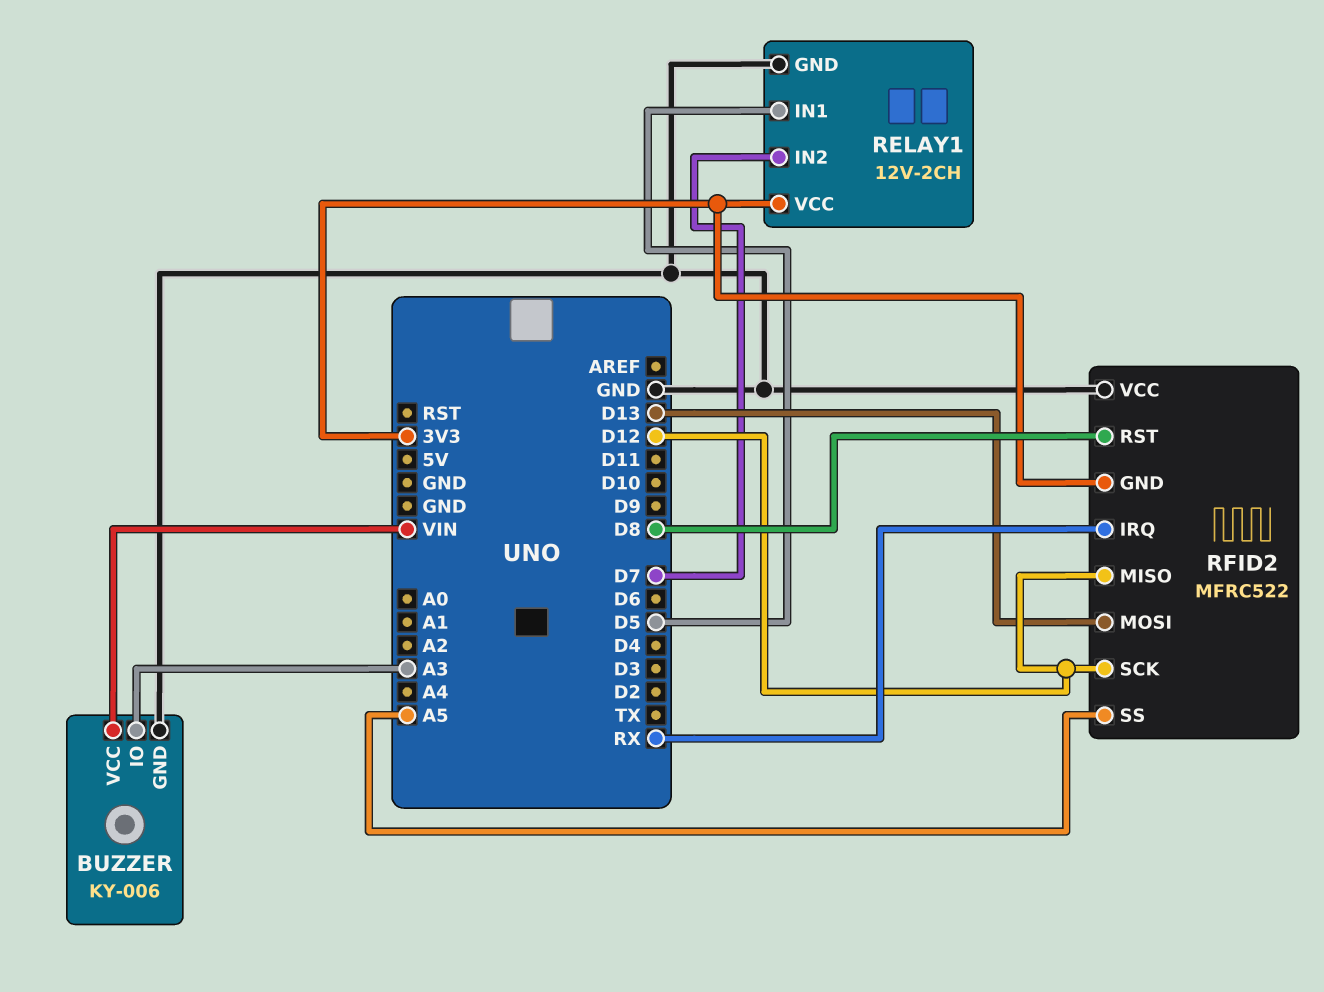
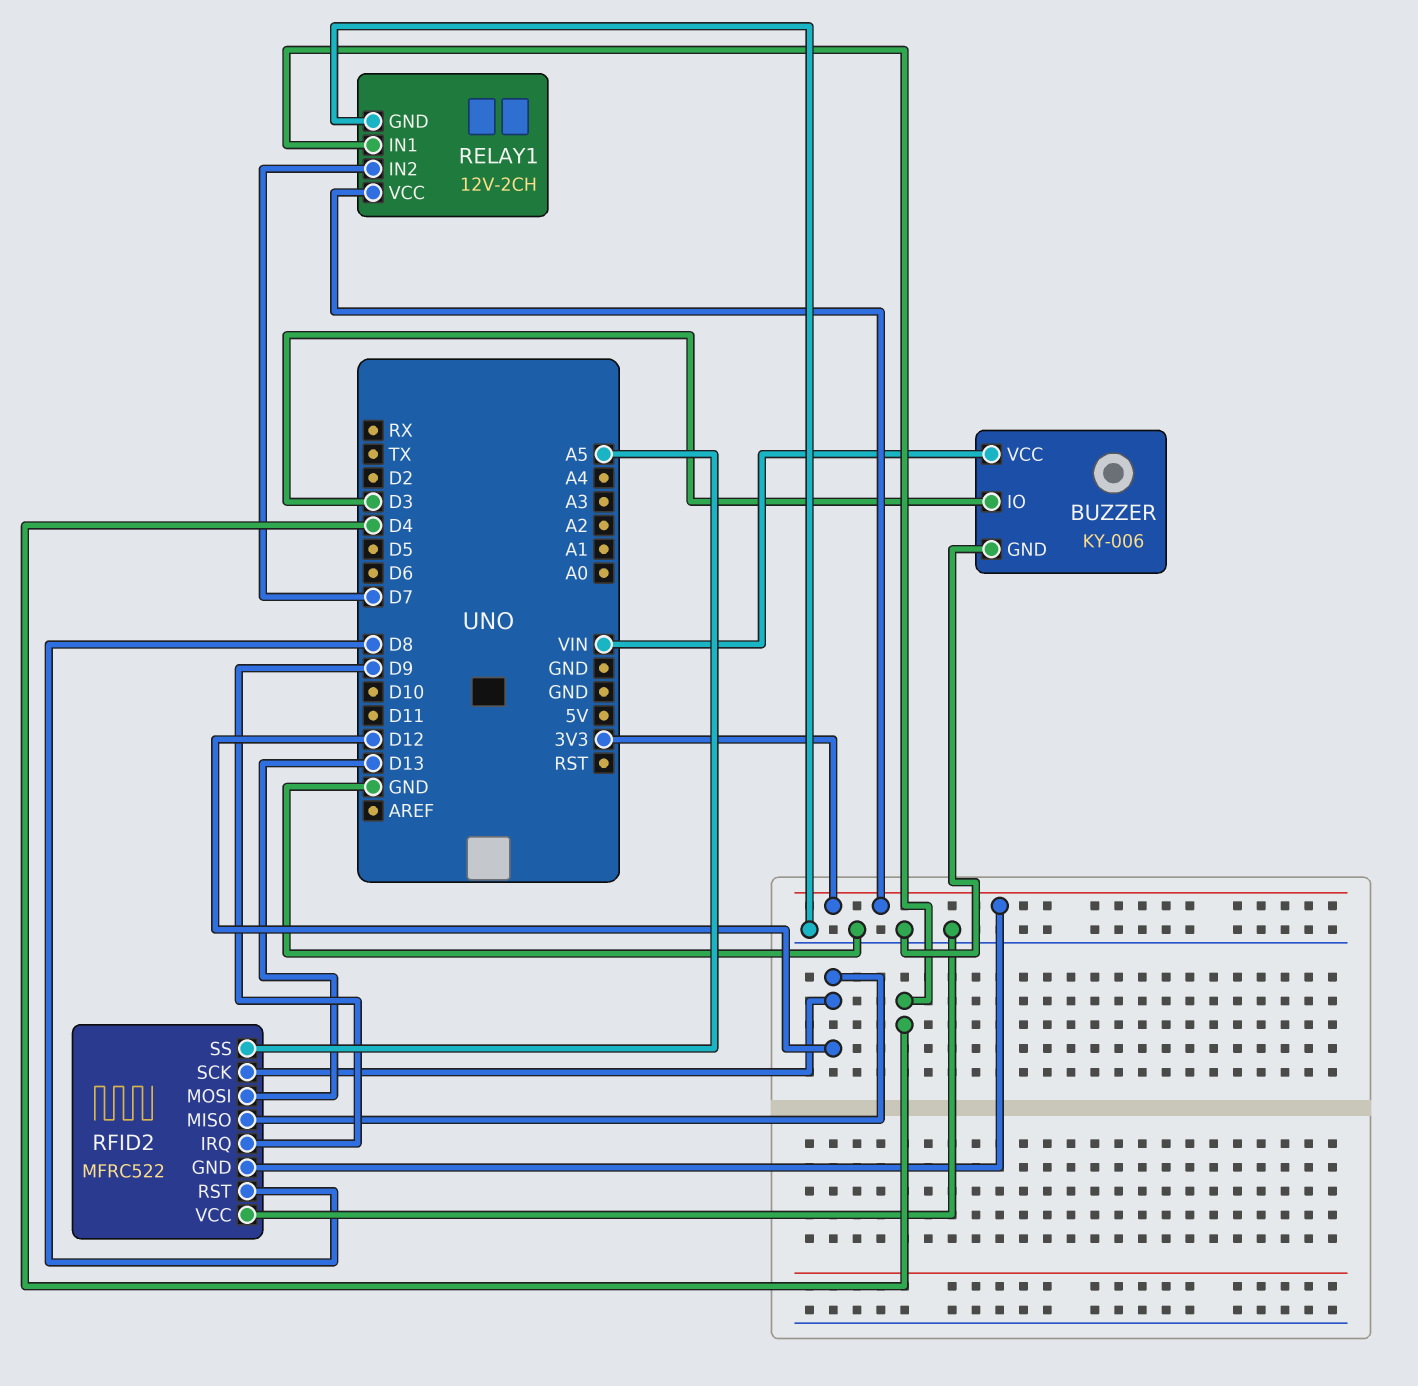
BUZZER pin IO: A3 -> D3
RELAY1 pin IN1: D5 -> D4
RFID2 pin IRQ: RX -> D9

